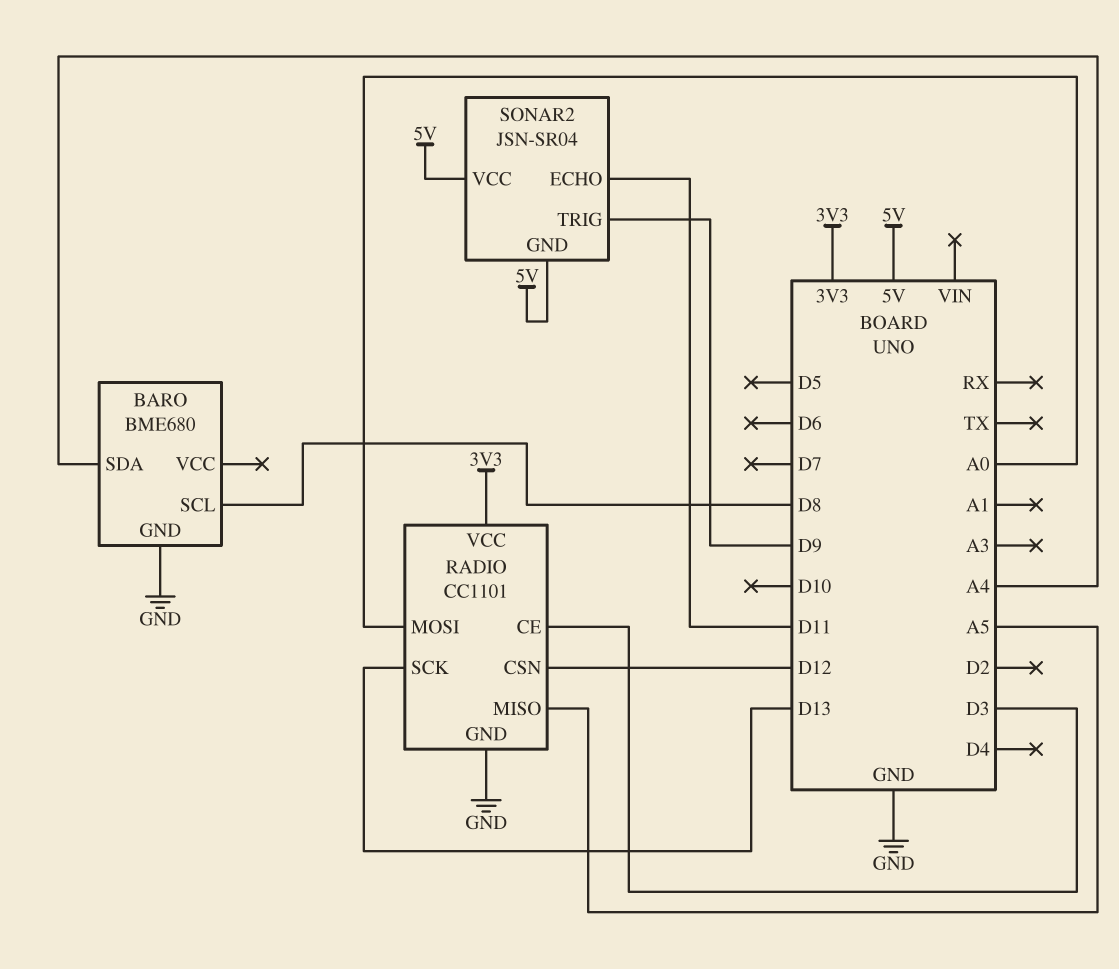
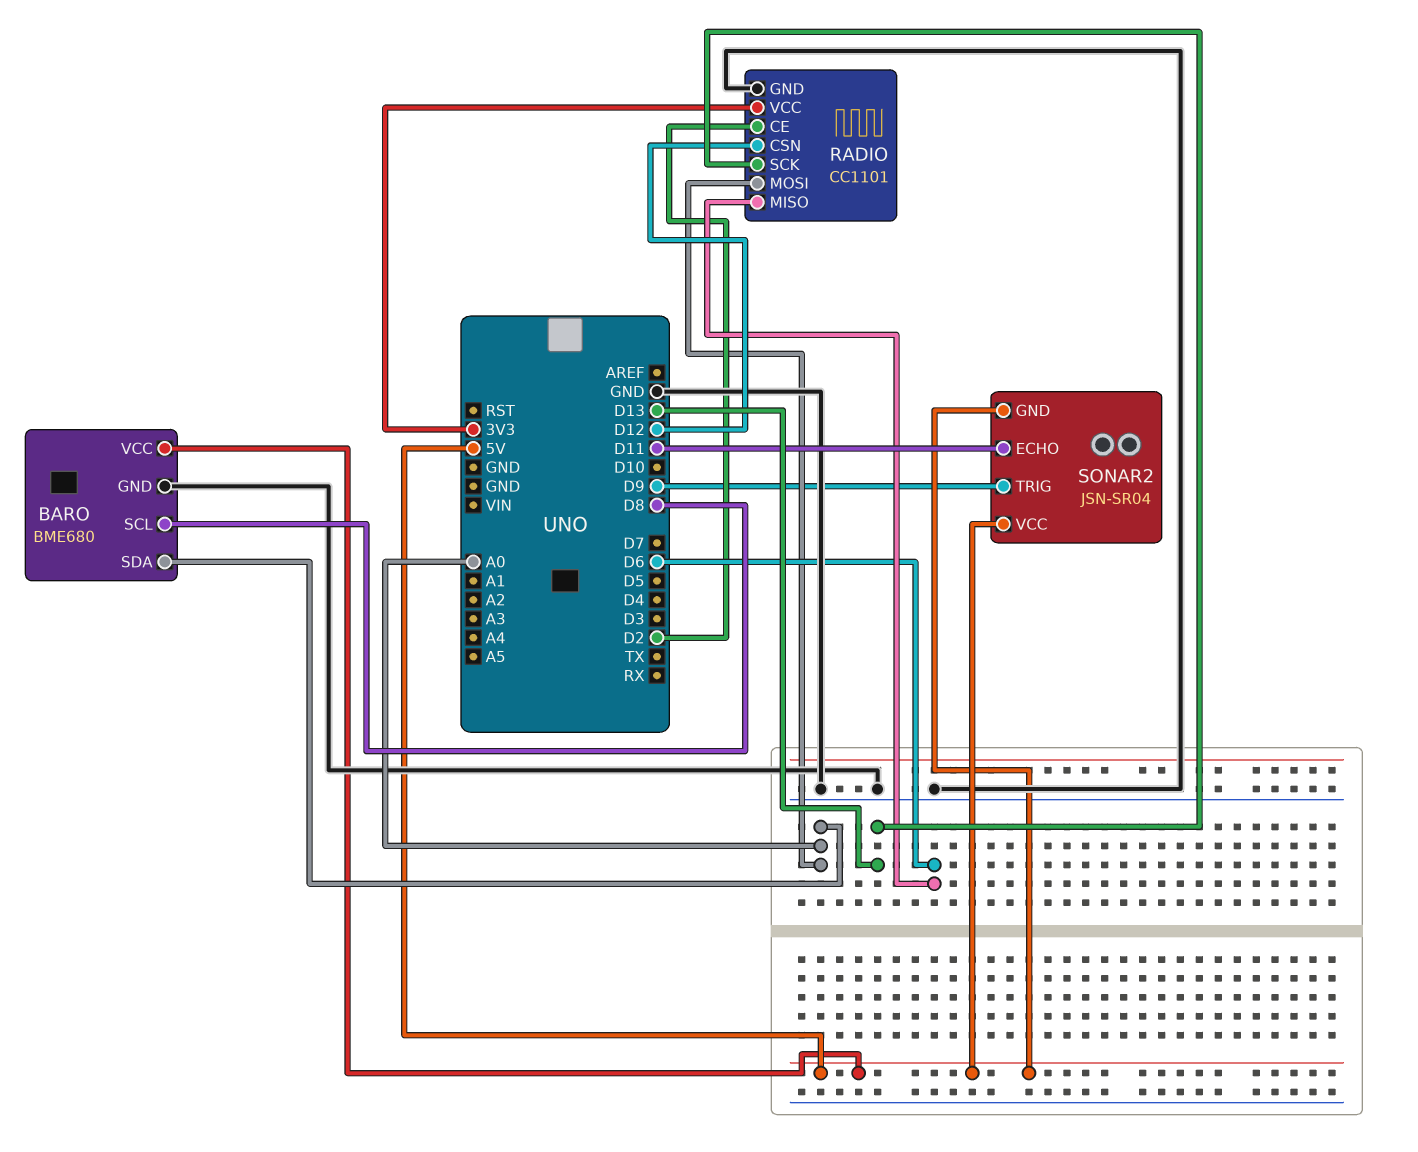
BARO pin SDA: A4 -> A0
BARO pin VCC: none -> 5V
RADIO pin CE: D3 -> D2
RADIO pin MISO: A5 -> D6

